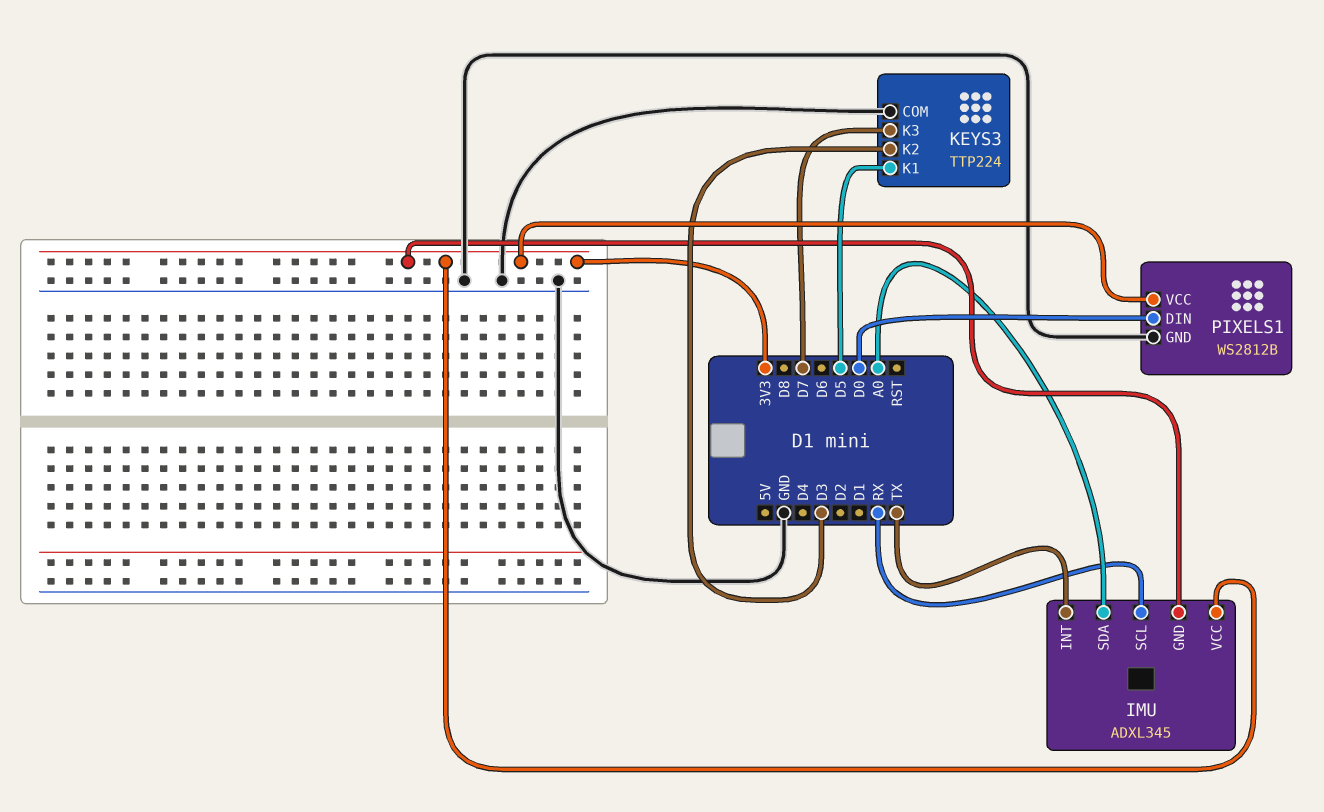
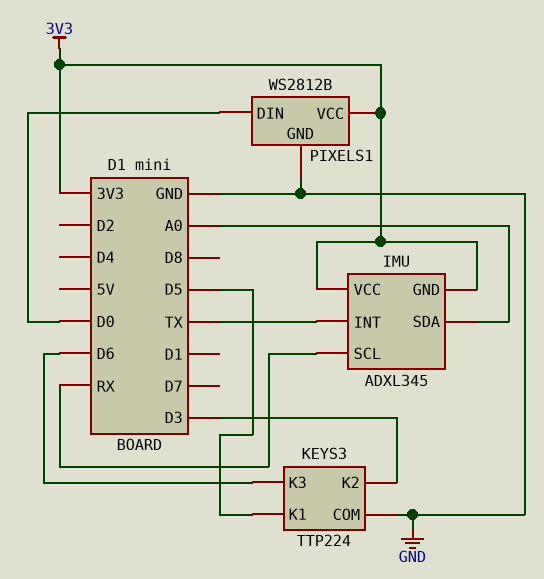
KEYS3 pin K3: D7 -> D6

